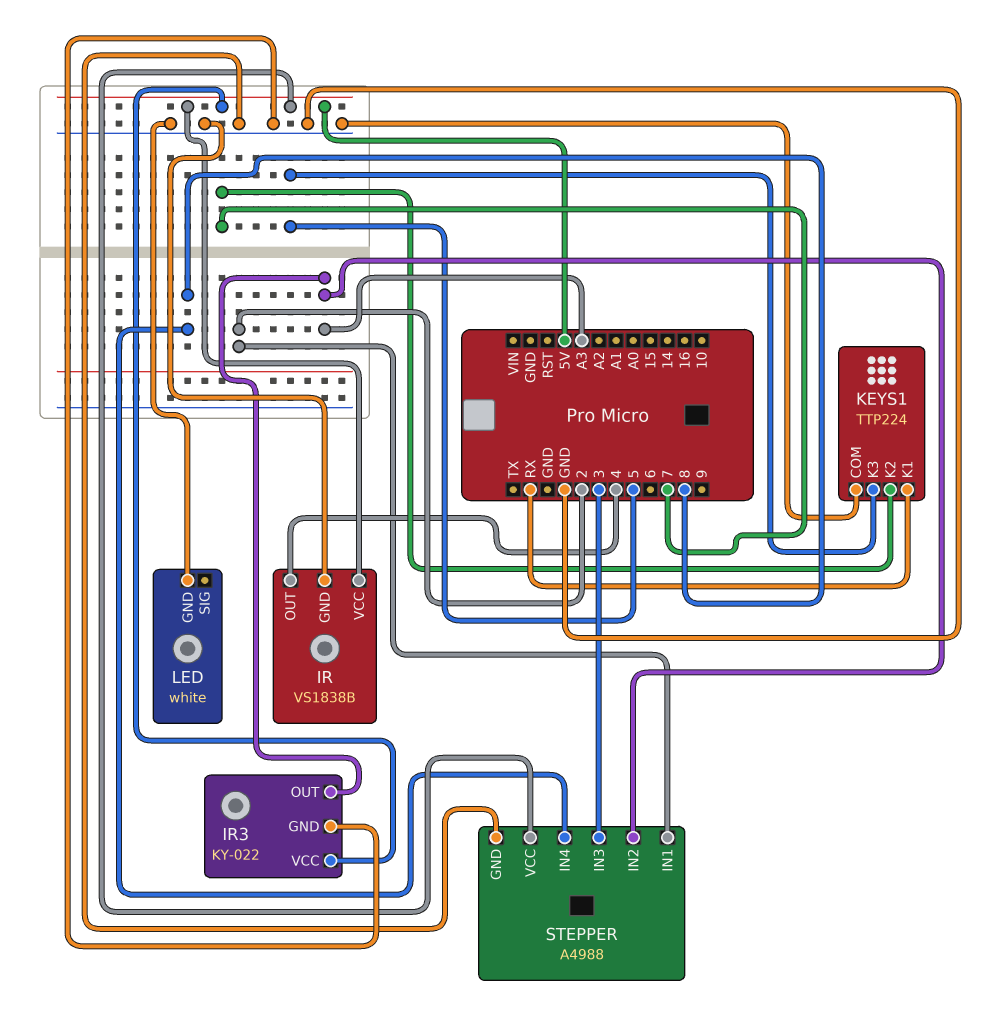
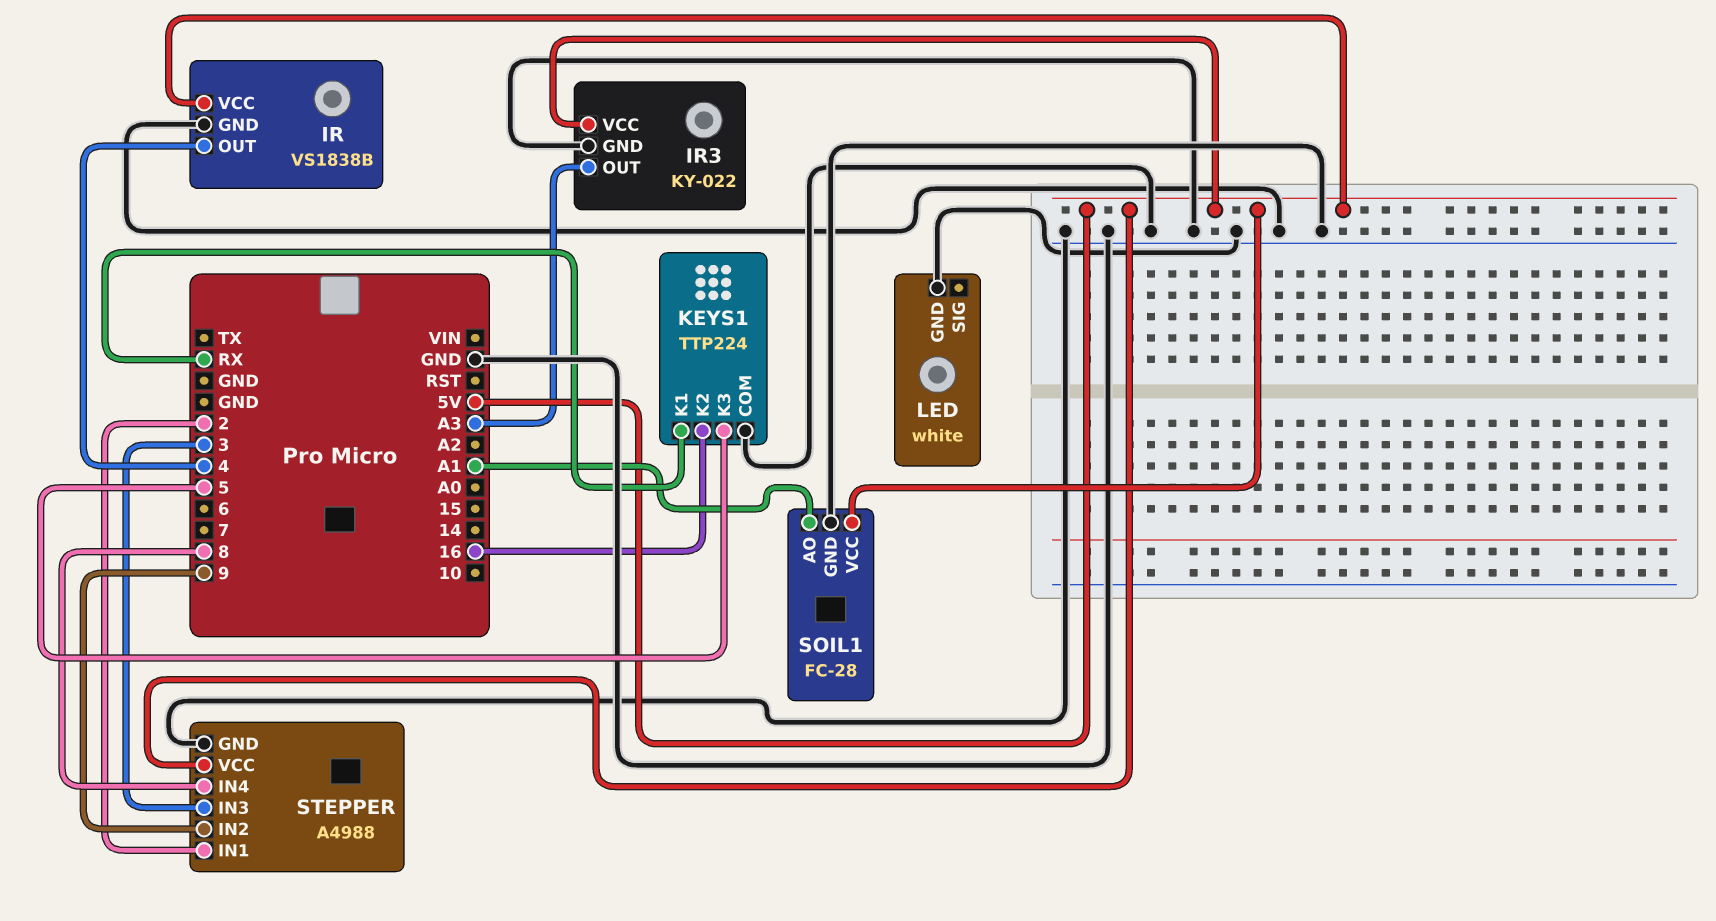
KEYS1 pin K2: 7 -> 16
SOIL1: none -> FC-28
SOIL1 pin AO: none -> A1
SOIL1 pin GND: none -> GND
SOIL1 pin VCC: none -> 5V
STEPPER pin IN2: A3 -> 9

